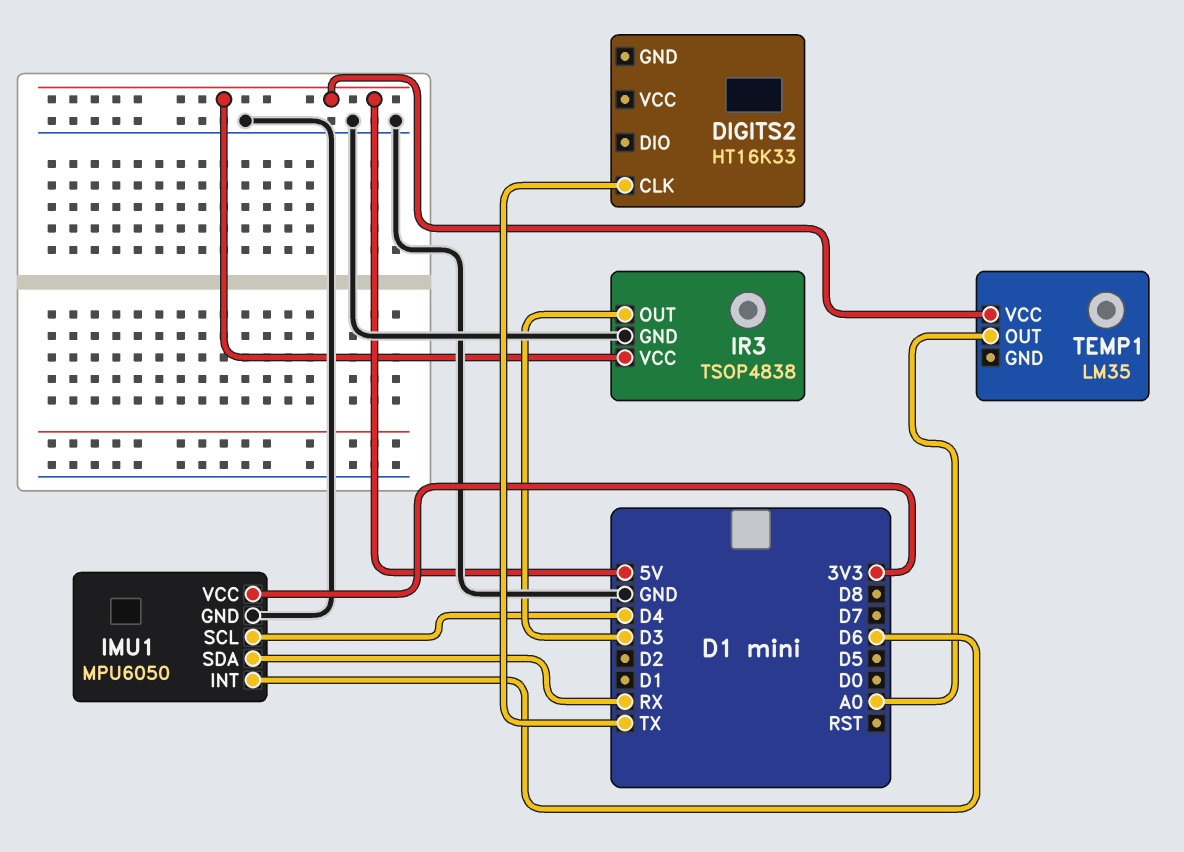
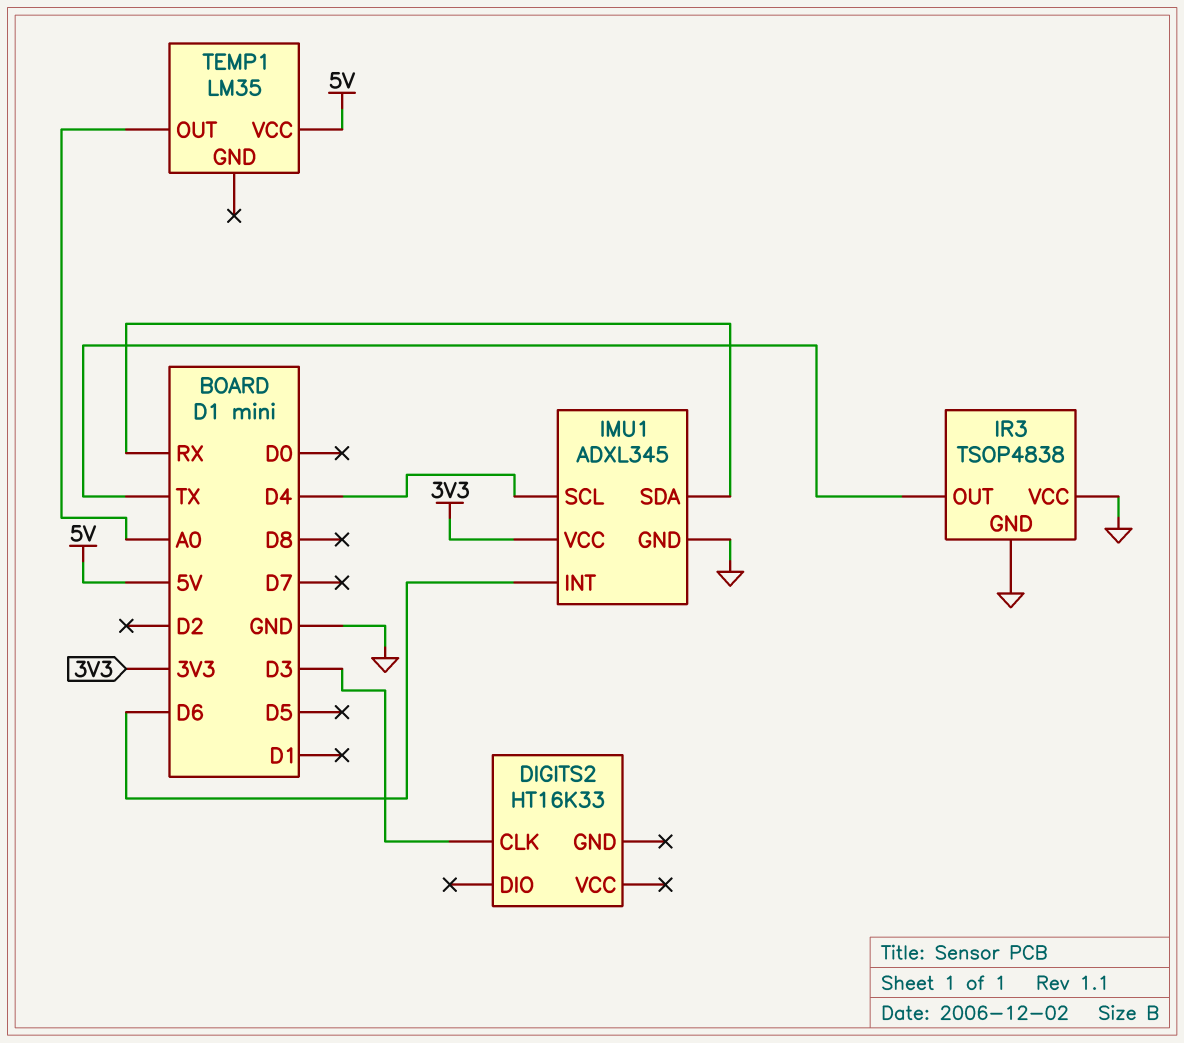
DIGITS2 pin CLK: TX -> D3
IMU1: MPU6050 -> ADXL345
IR3 pin OUT: D3 -> TX
IR3 pin VCC: 5V -> GND

